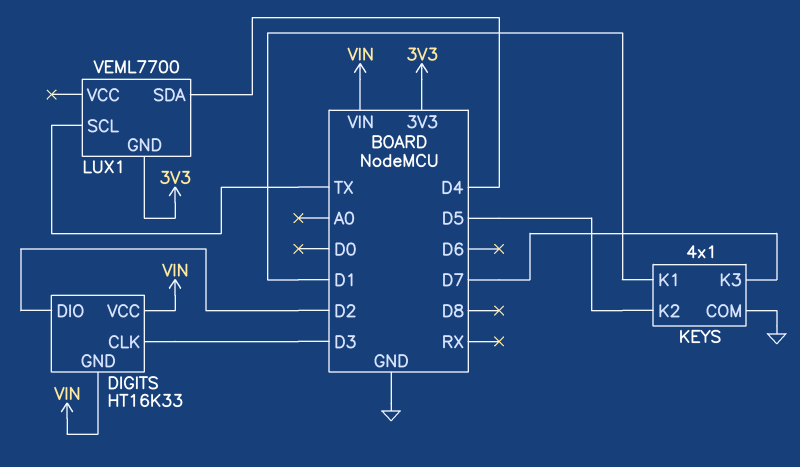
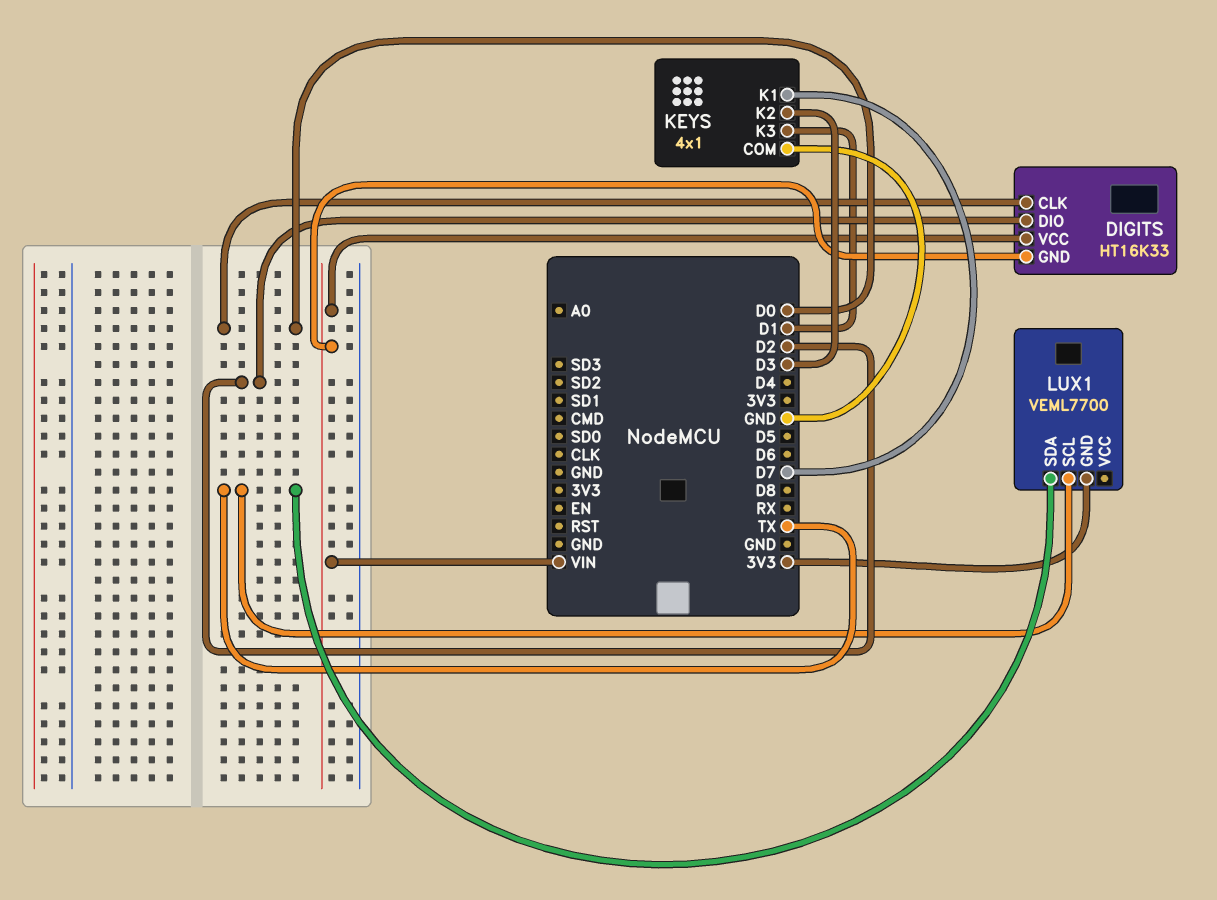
DIGITS pin CLK: D3 -> D0
KEYS pin K1: D1 -> D7
KEYS pin K2: D5 -> D3
KEYS pin K3: D7 -> D1
LUX1 pin SDA: D4 -> TX

